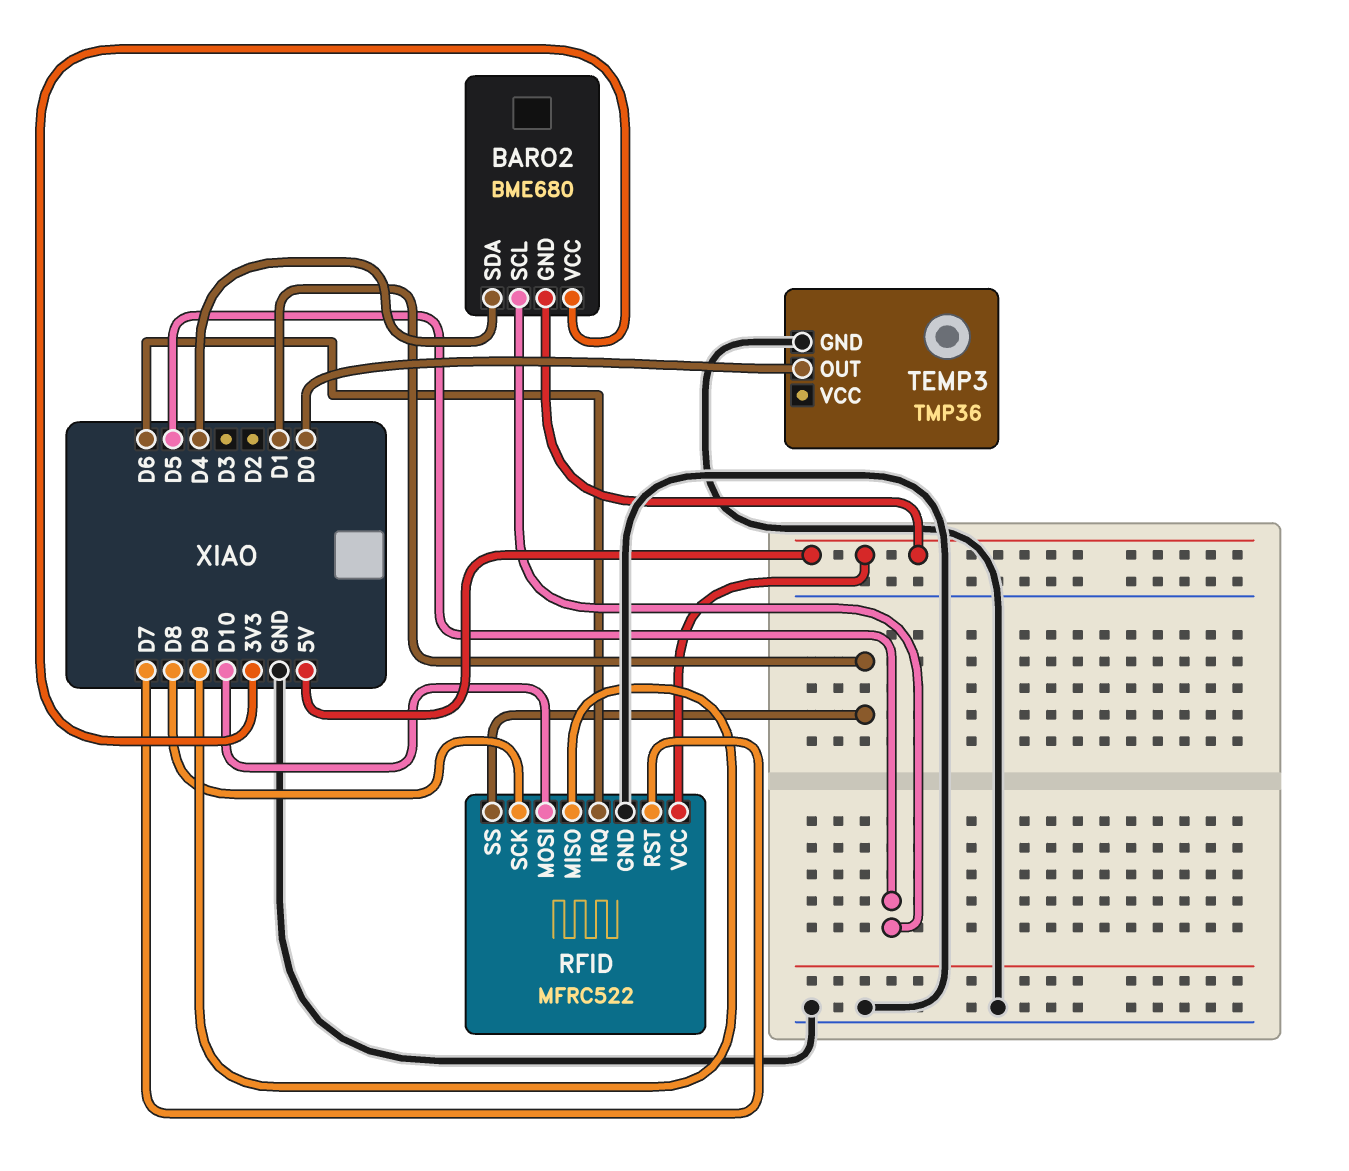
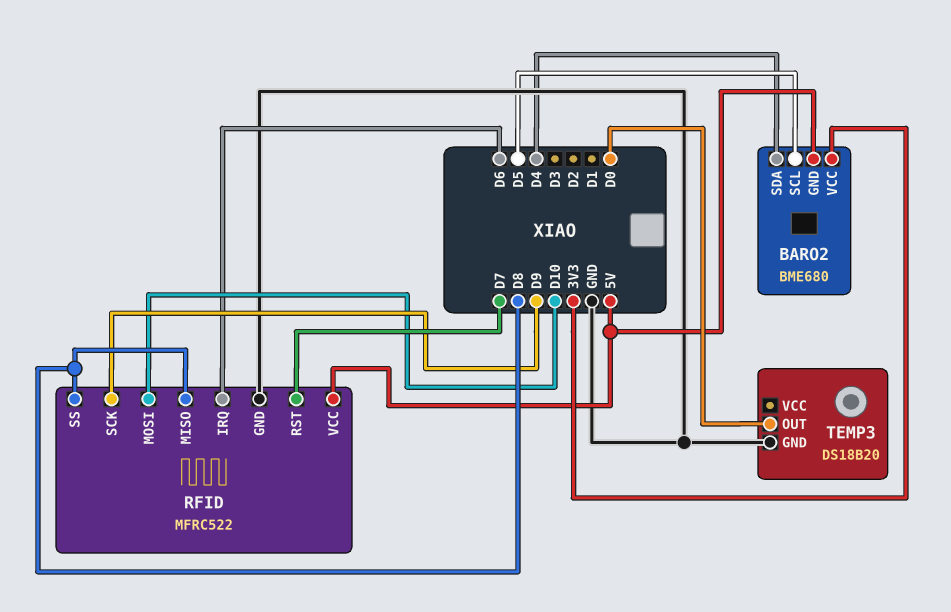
RFID pin MISO: D9 -> D8
RFID pin SCK: D8 -> D9
RFID pin SS: D1 -> D8
TEMP3: TMP36 -> DS18B20

